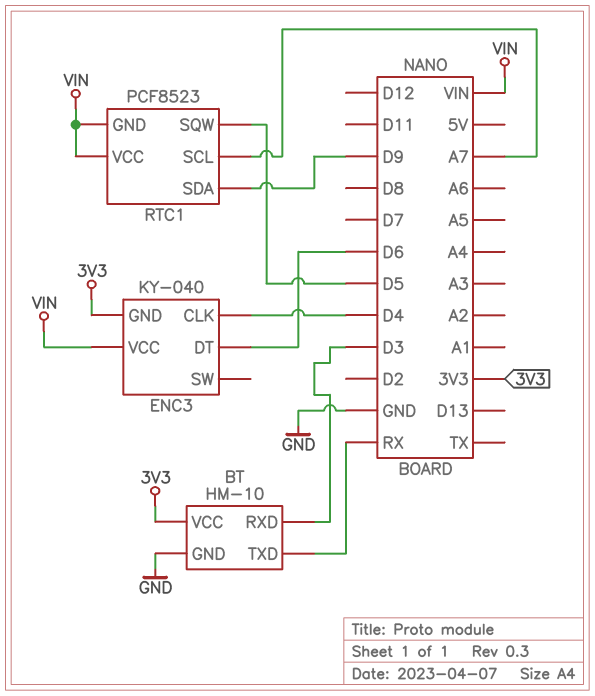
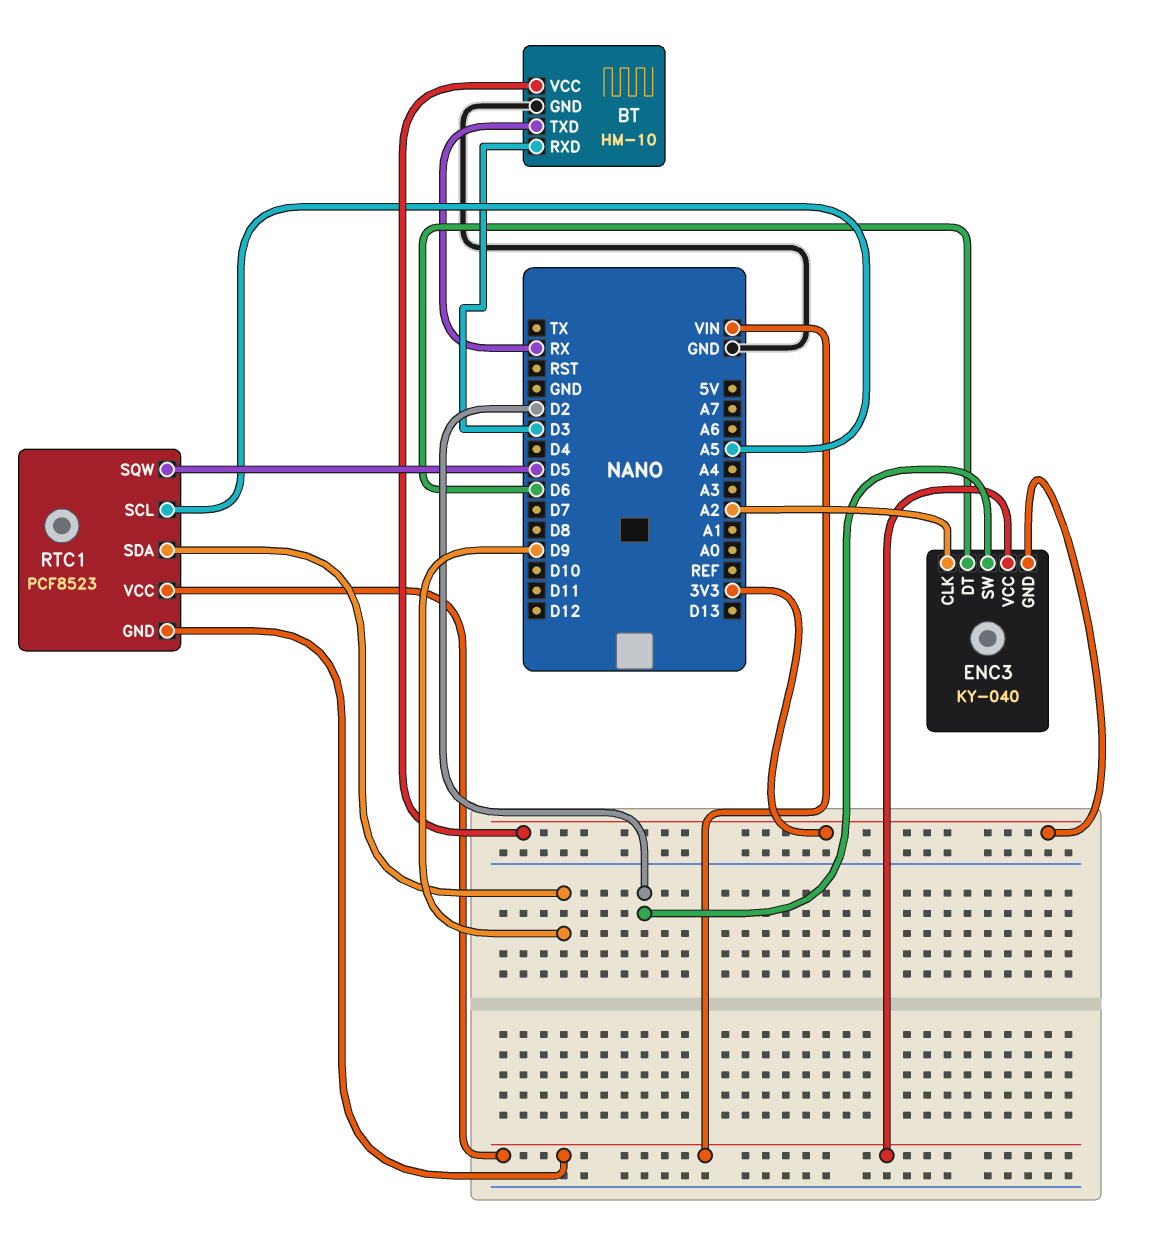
ENC3 pin CLK: D4 -> A2
ENC3 pin SW: none -> D2
RTC1 pin SCL: A7 -> A5

